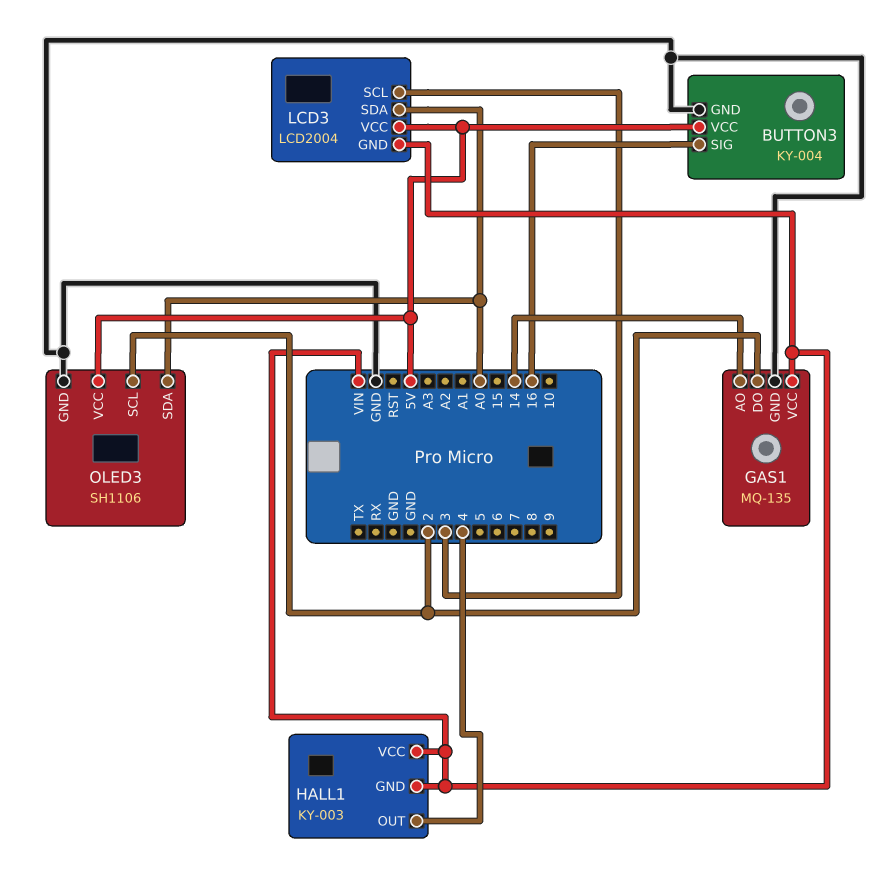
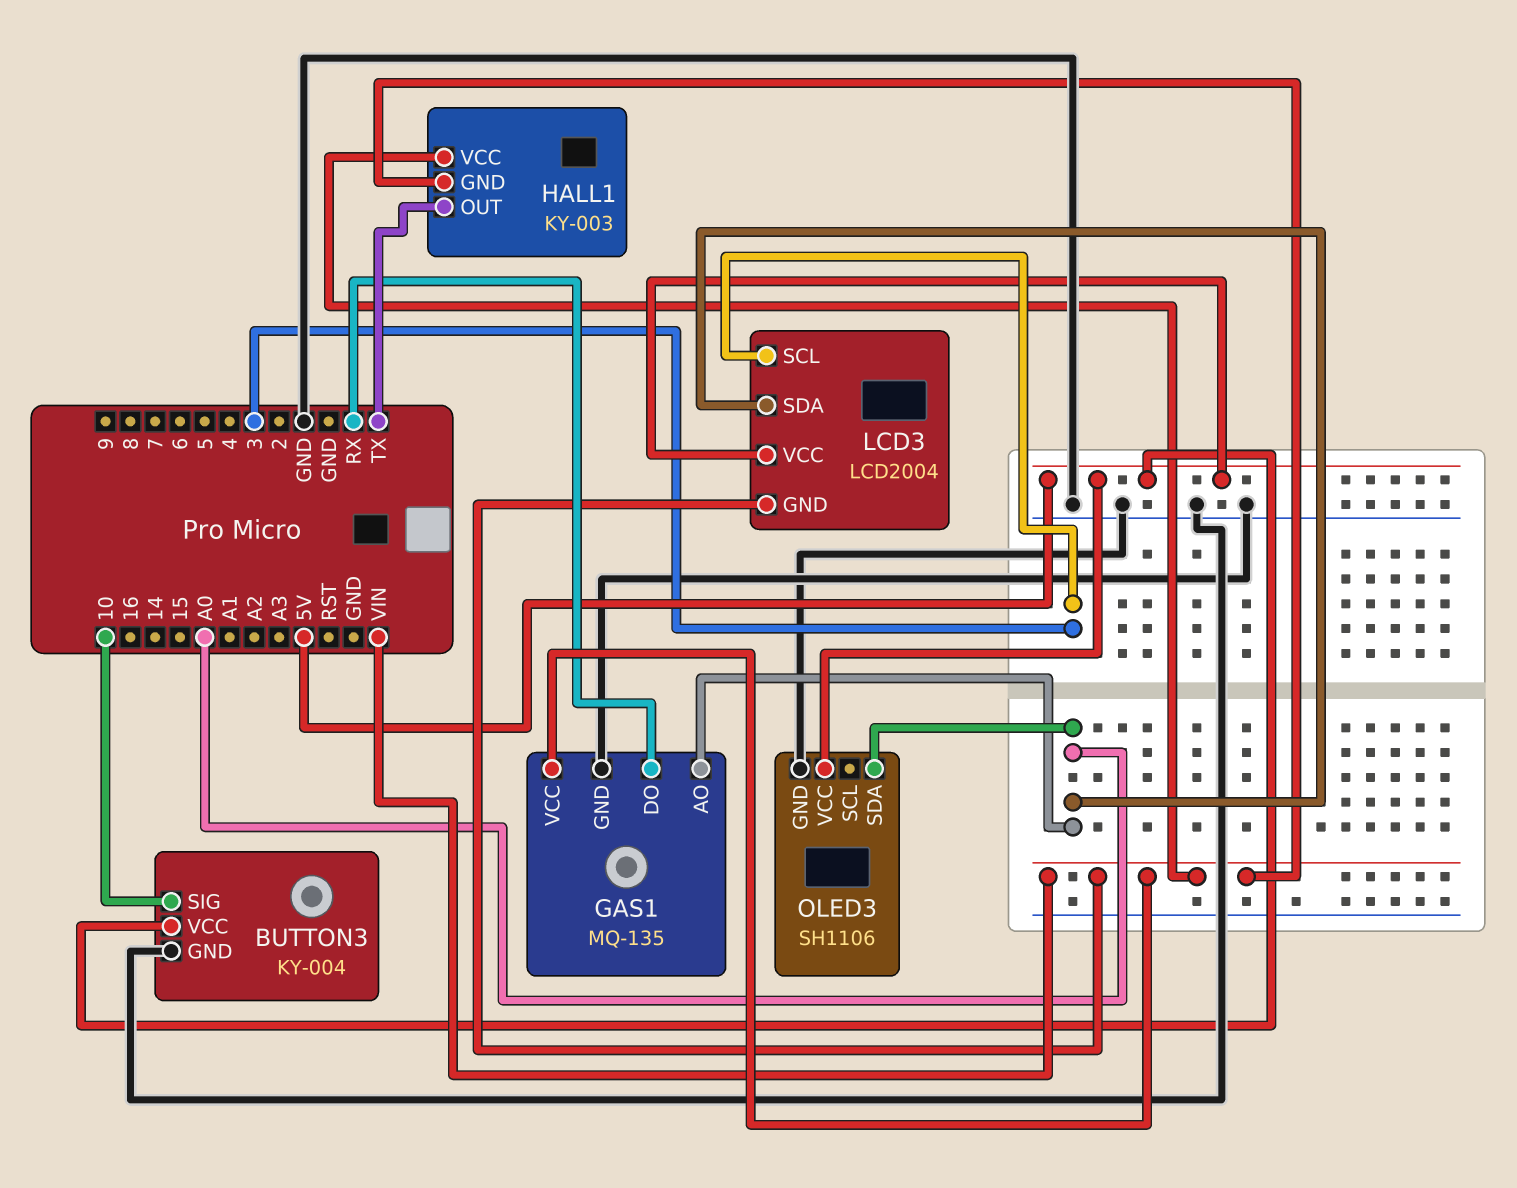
BUTTON3 pin SIG: 16 -> 10
GAS1 pin AO: 14 -> A0
GAS1 pin DO: 2 -> RX
HALL1 pin OUT: 4 -> TX
OLED3 pin SCL: 2 -> none

